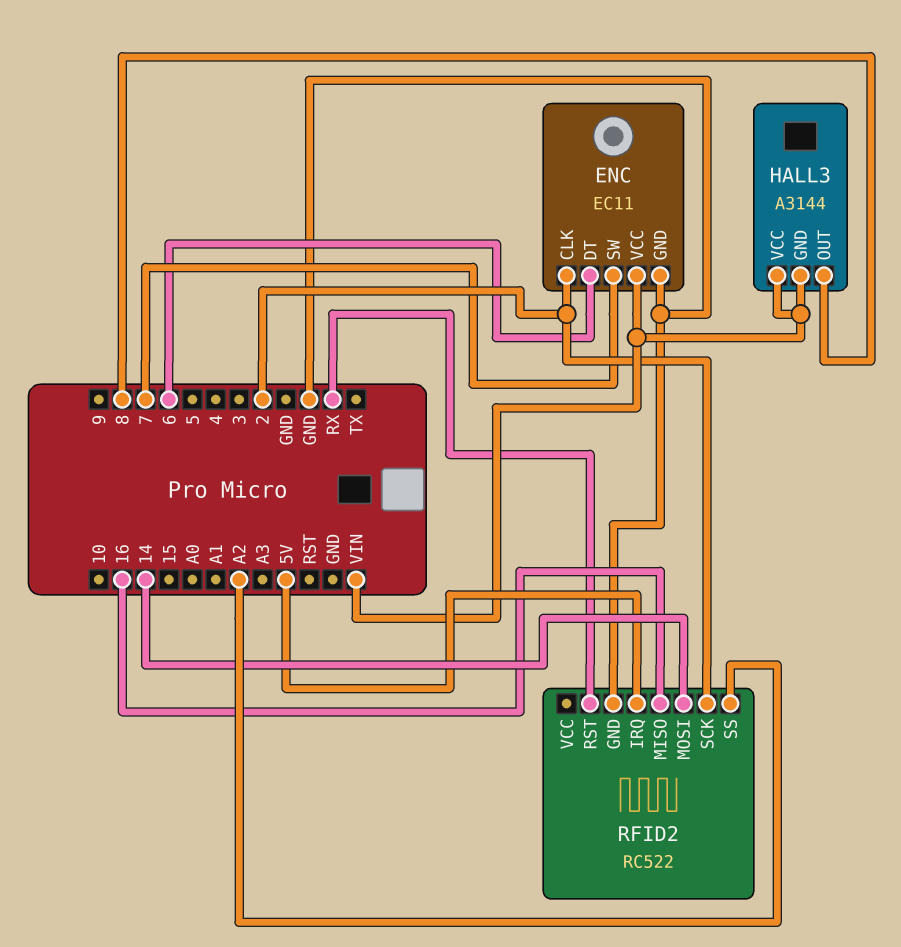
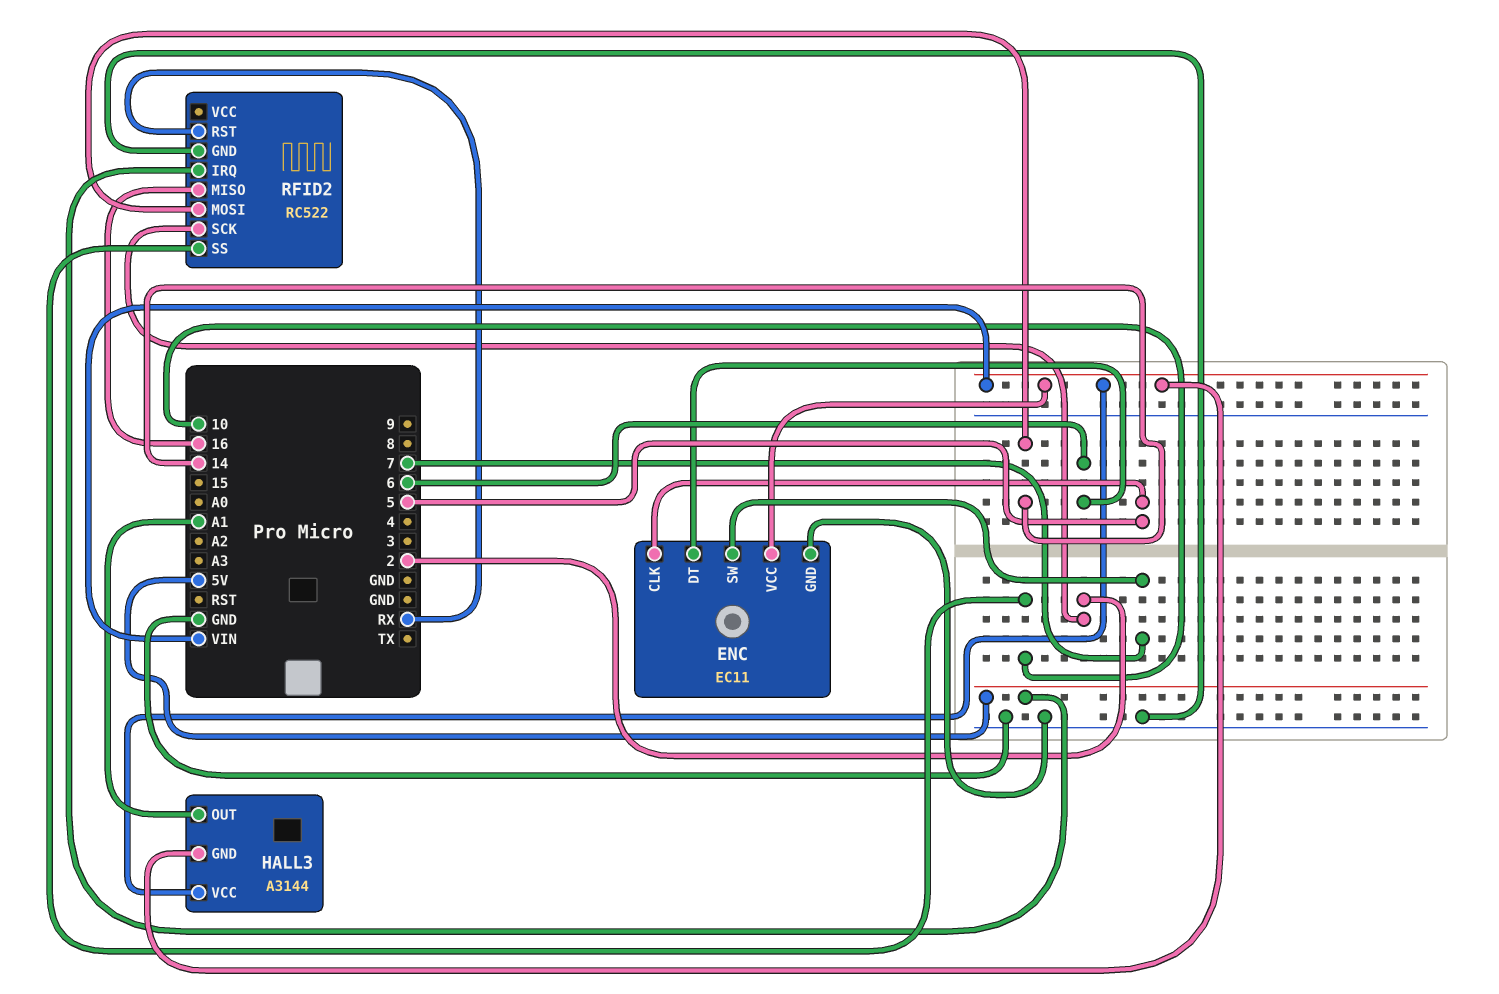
ENC pin CLK: 2 -> 5
HALL3 pin OUT: 8 -> A1
RFID2 pin SS: A2 -> 10

